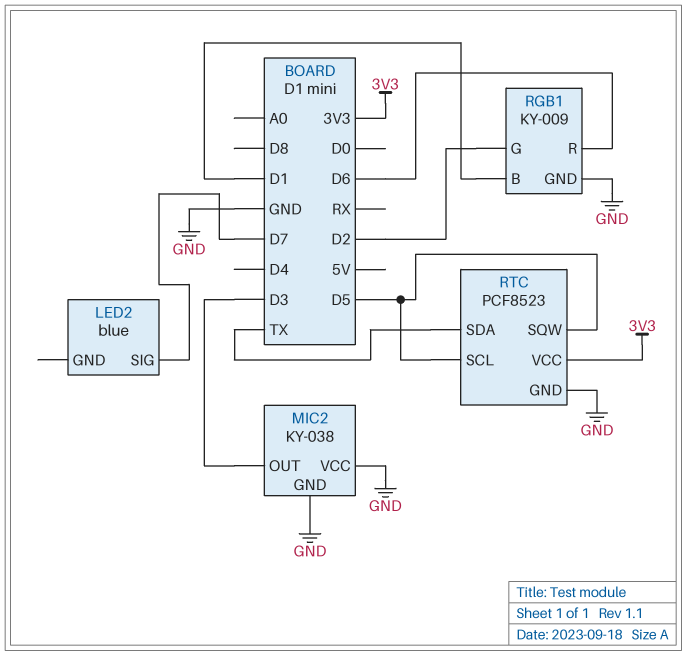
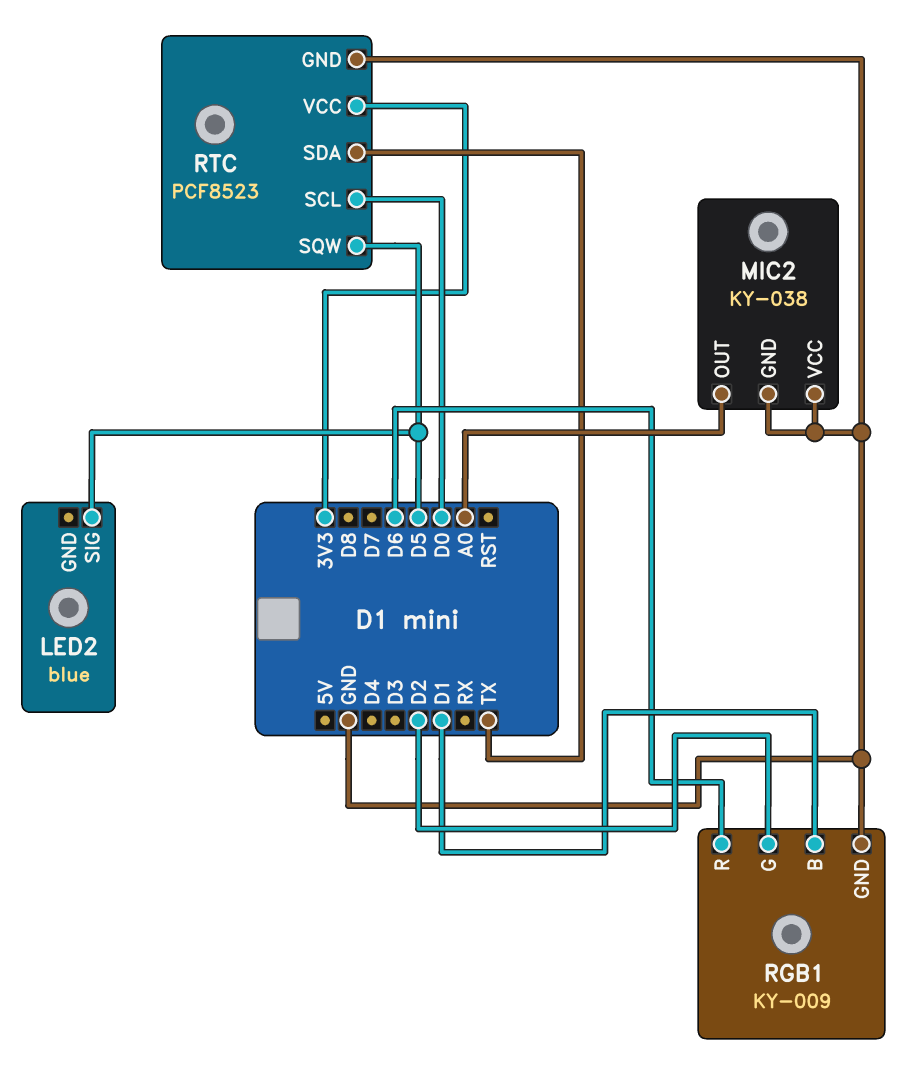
LED2 pin SIG: D7 -> D5
MIC2 pin OUT: D3 -> A0
RTC pin SCL: D5 -> D0

